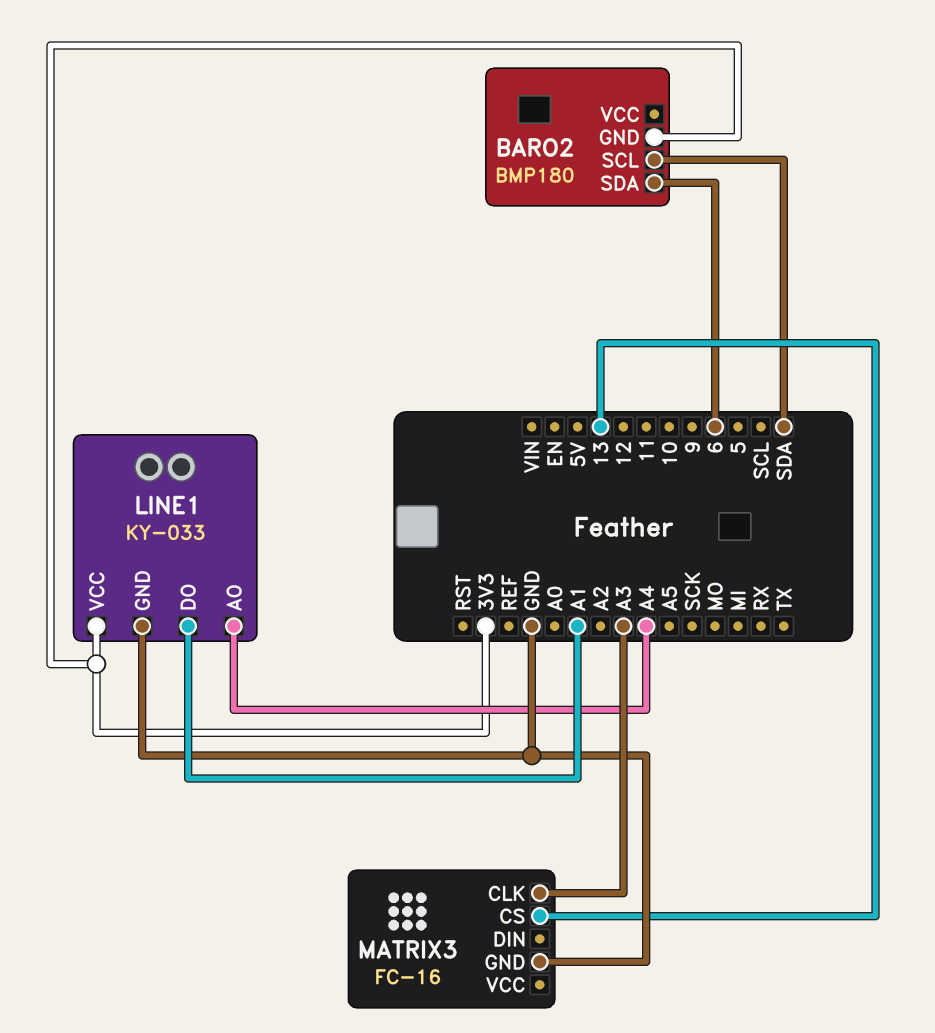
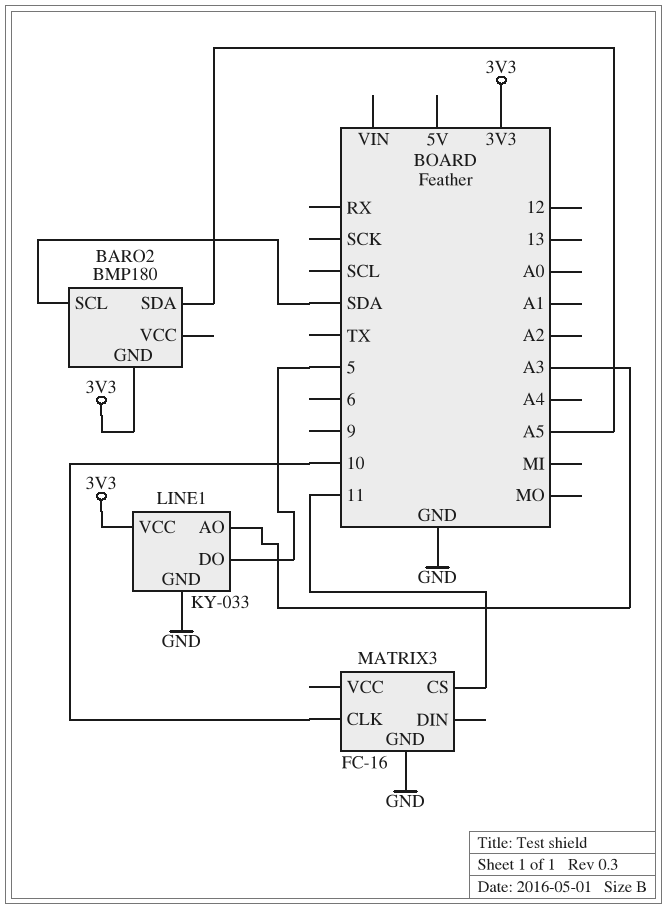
BARO2 pin SDA: 6 -> A5
LINE1 pin AO: A4 -> A3
LINE1 pin DO: A1 -> 5
MATRIX3 pin CLK: A3 -> 10
MATRIX3 pin CS: 13 -> 11

